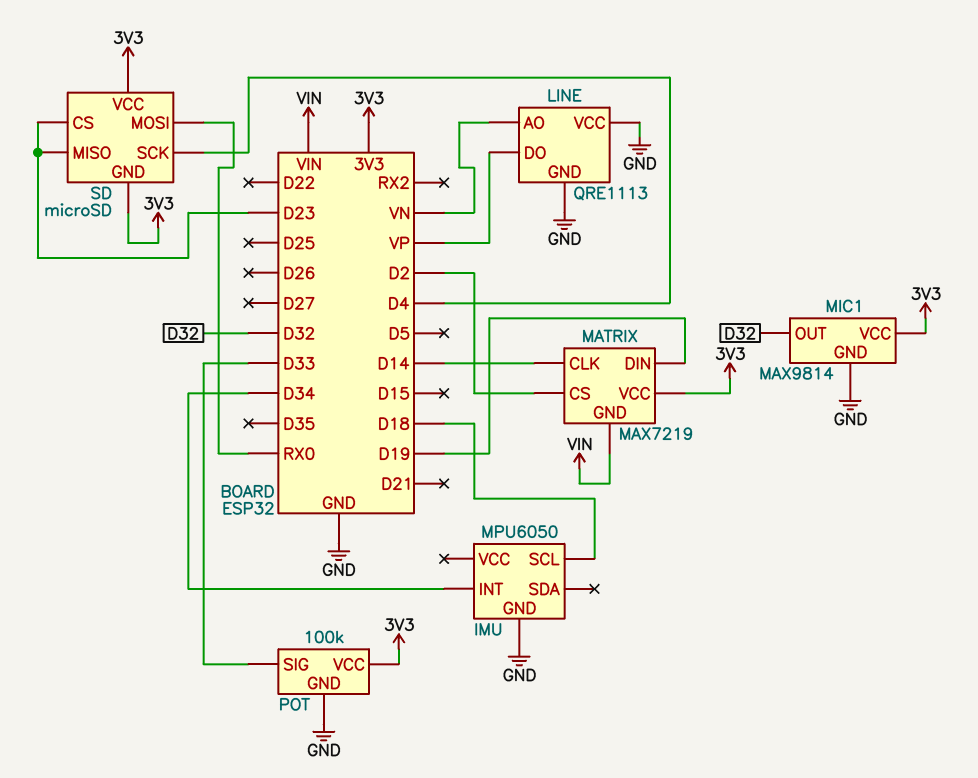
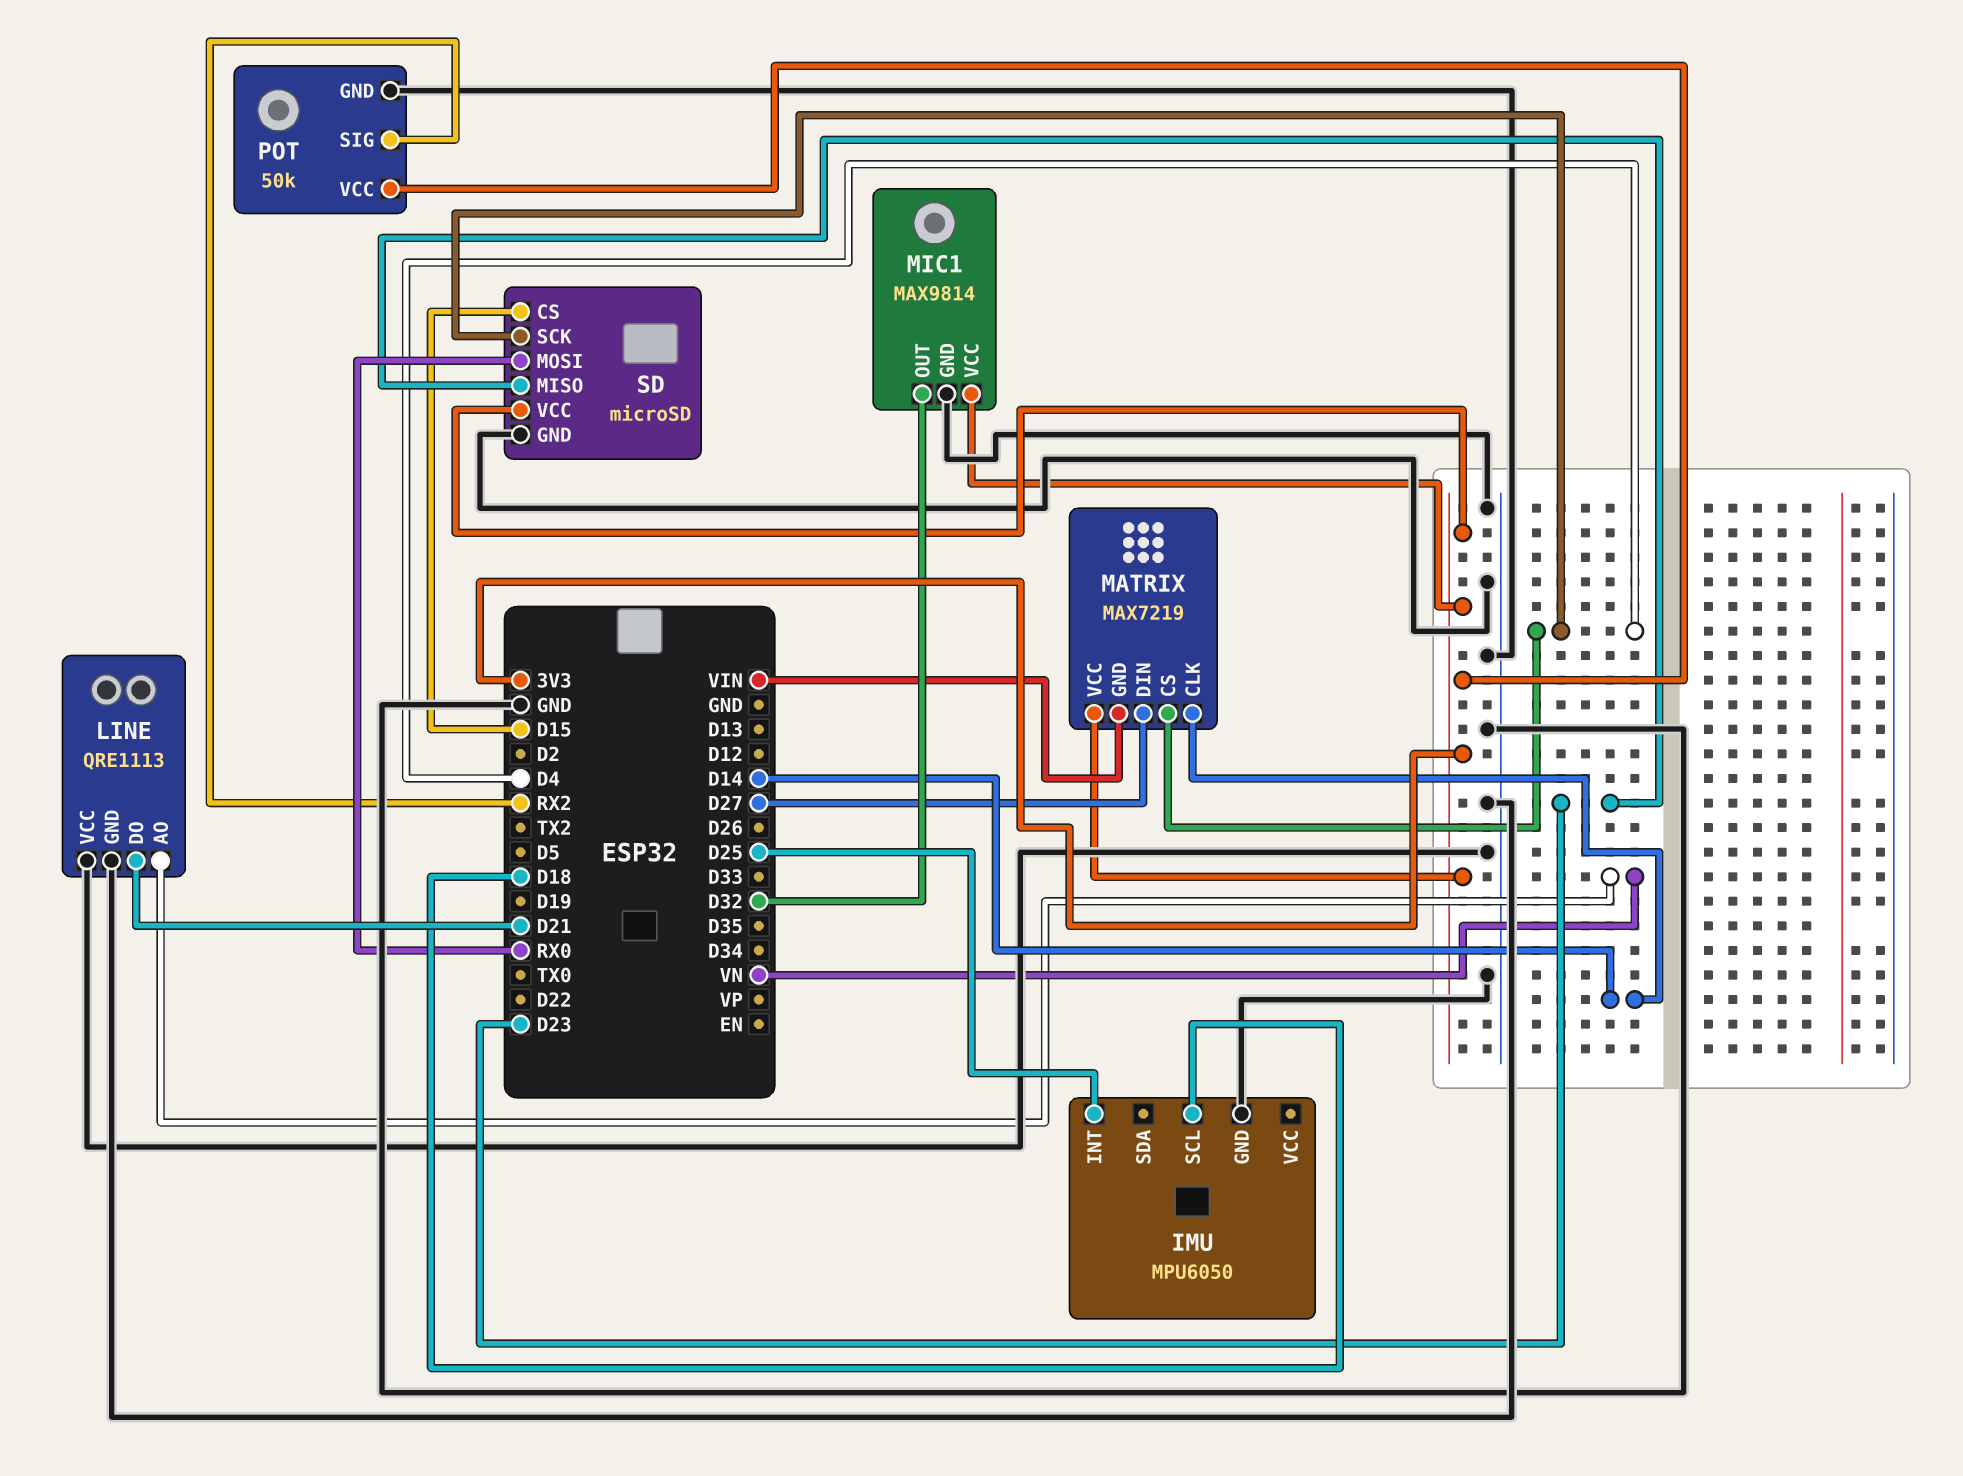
IMU pin INT: D34 -> D25
LINE pin DO: VP -> D21
MATRIX pin CS: D2 -> D4
MATRIX pin DIN: D19 -> D27
POT: 100k -> 50k
POT pin SIG: D33 -> RX2
SD pin CS: D23 -> D15
SD pin GND: 3V3 -> GND

